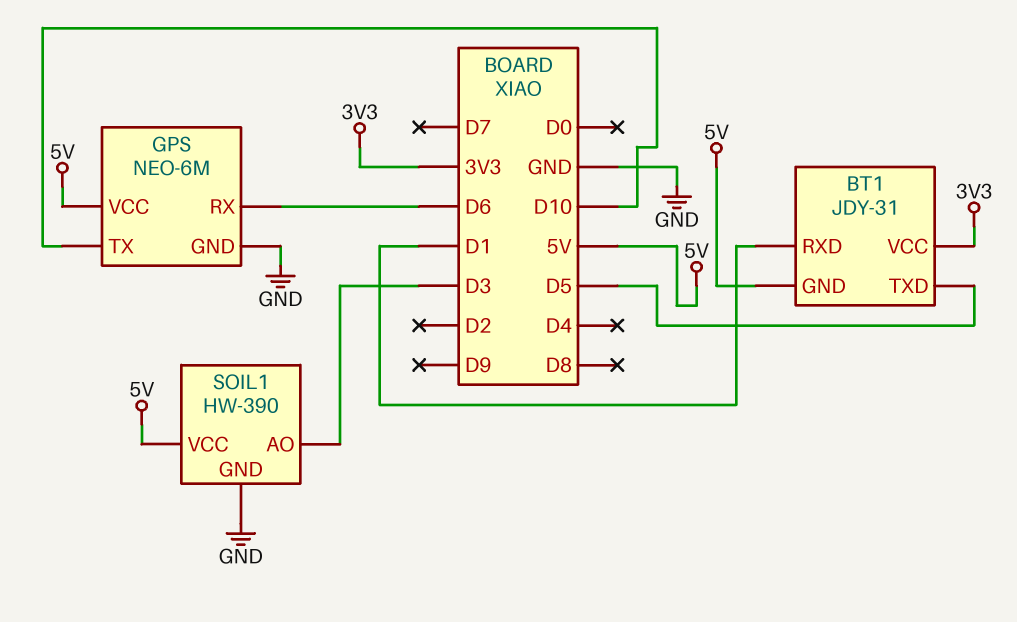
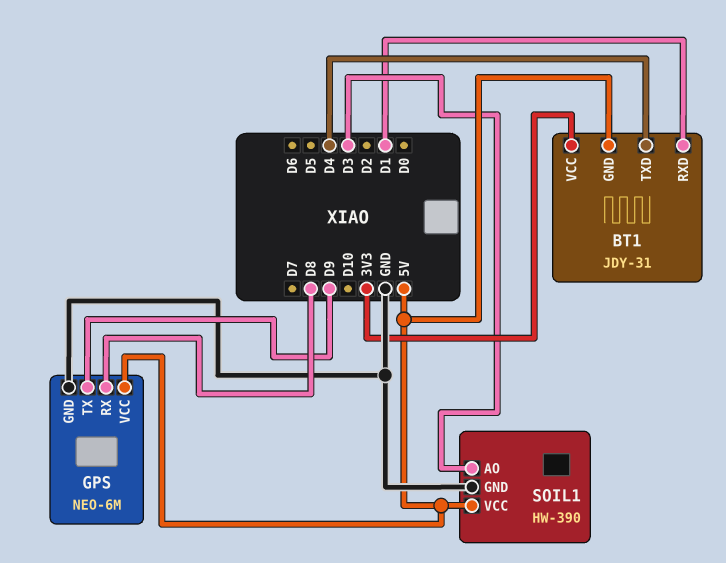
BT1 pin TXD: D5 -> D4
GPS pin RX: D6 -> D8
GPS pin TX: D10 -> D9

